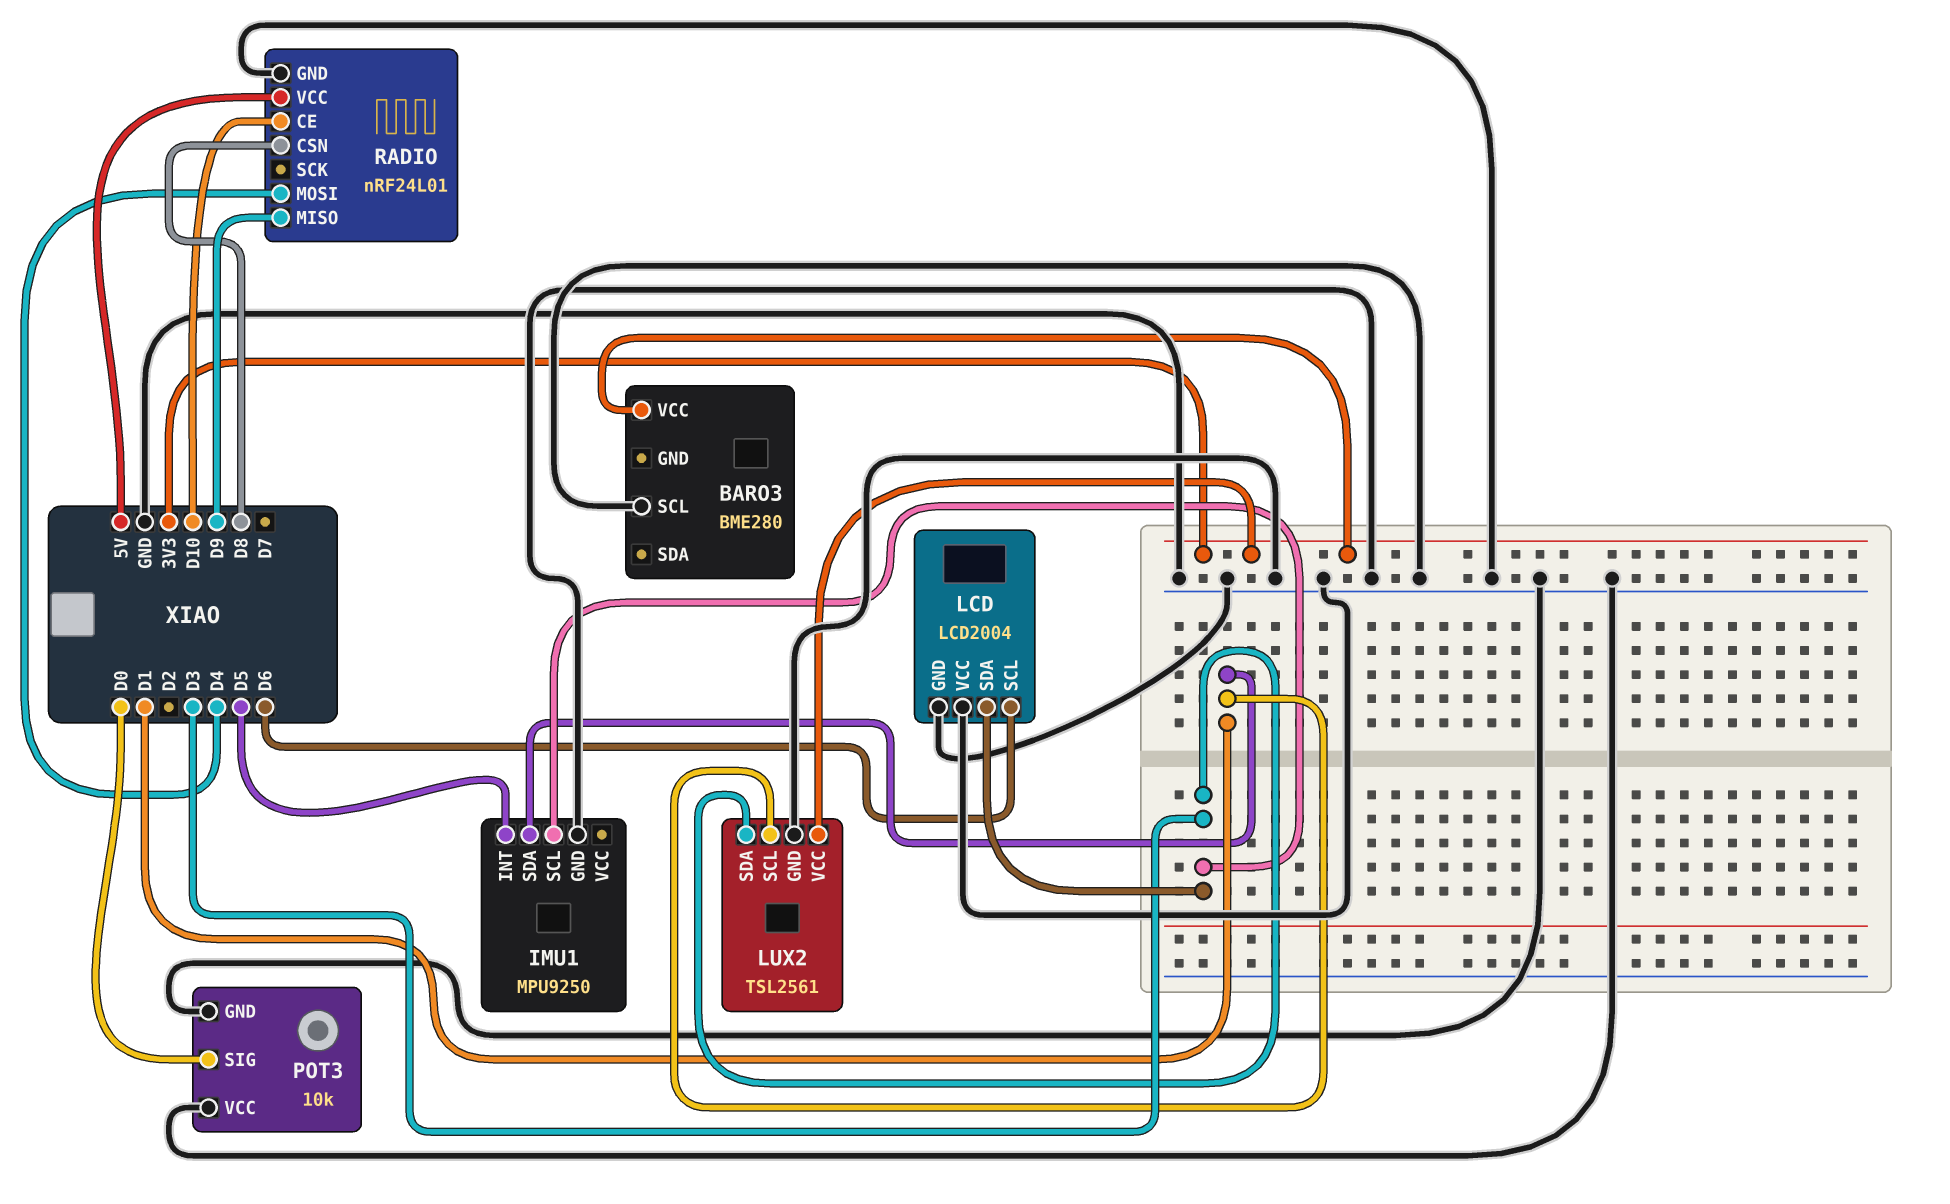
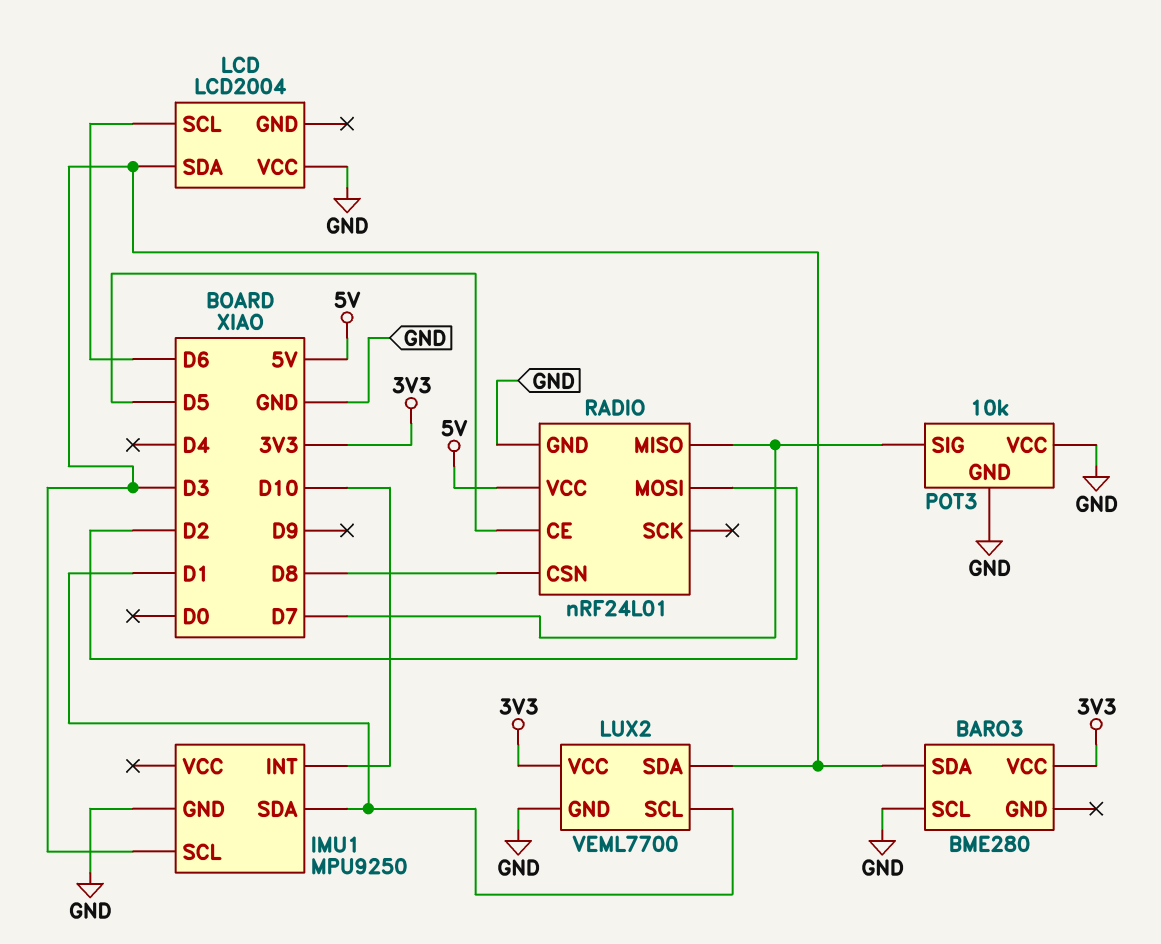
BARO3 pin SDA: none -> D3
IMU1 pin INT: D5 -> D10
LCD pin GND: GND -> none
LUX2: TSL2561 -> VEML7700
POT3 pin SIG: D0 -> D7
RADIO pin CE: D10 -> D5
RADIO pin MISO: D9 -> D7
RADIO pin MOSI: D4 -> D2

